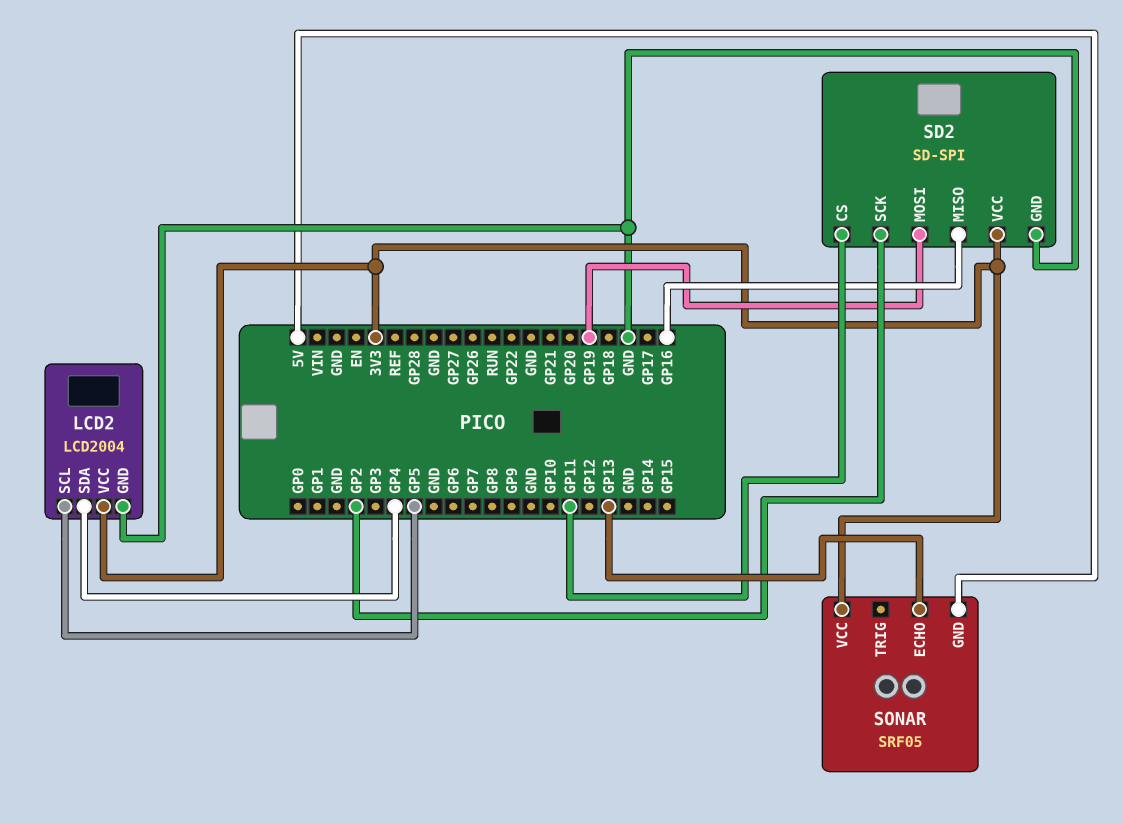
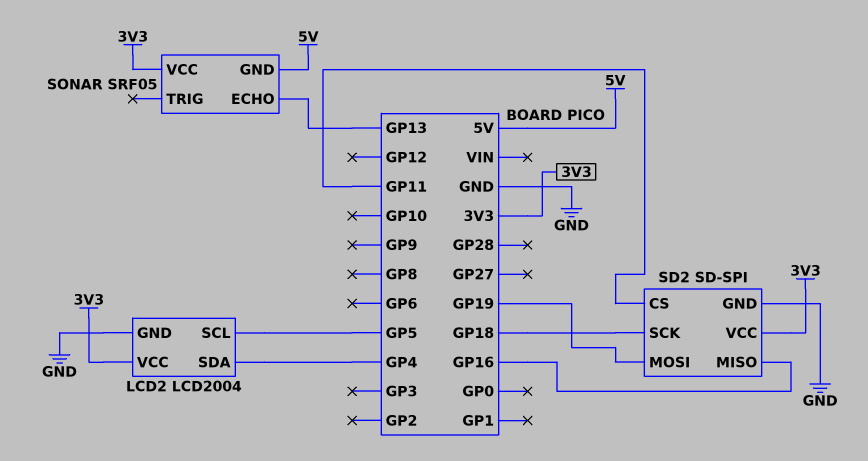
SD2 pin SCK: GP2 -> GP18

